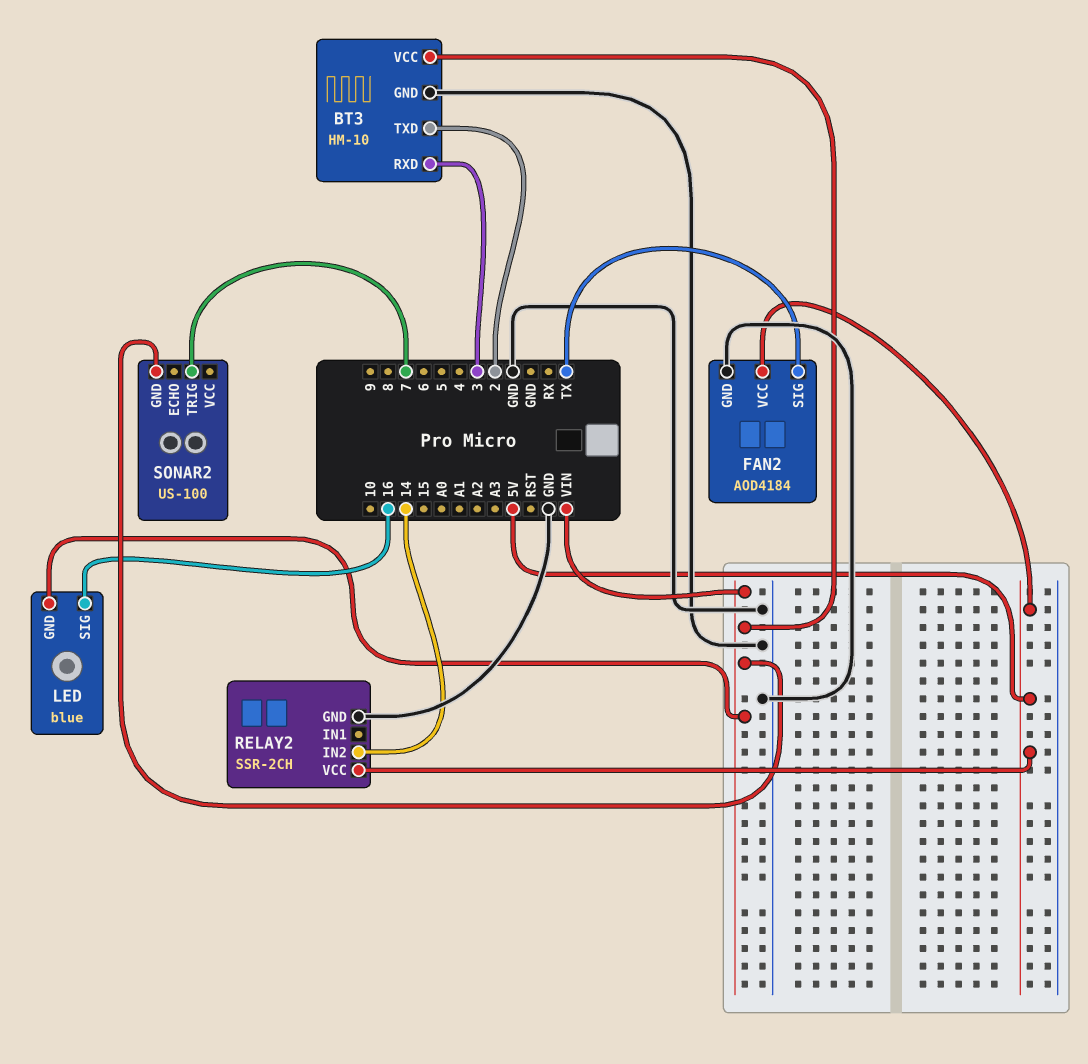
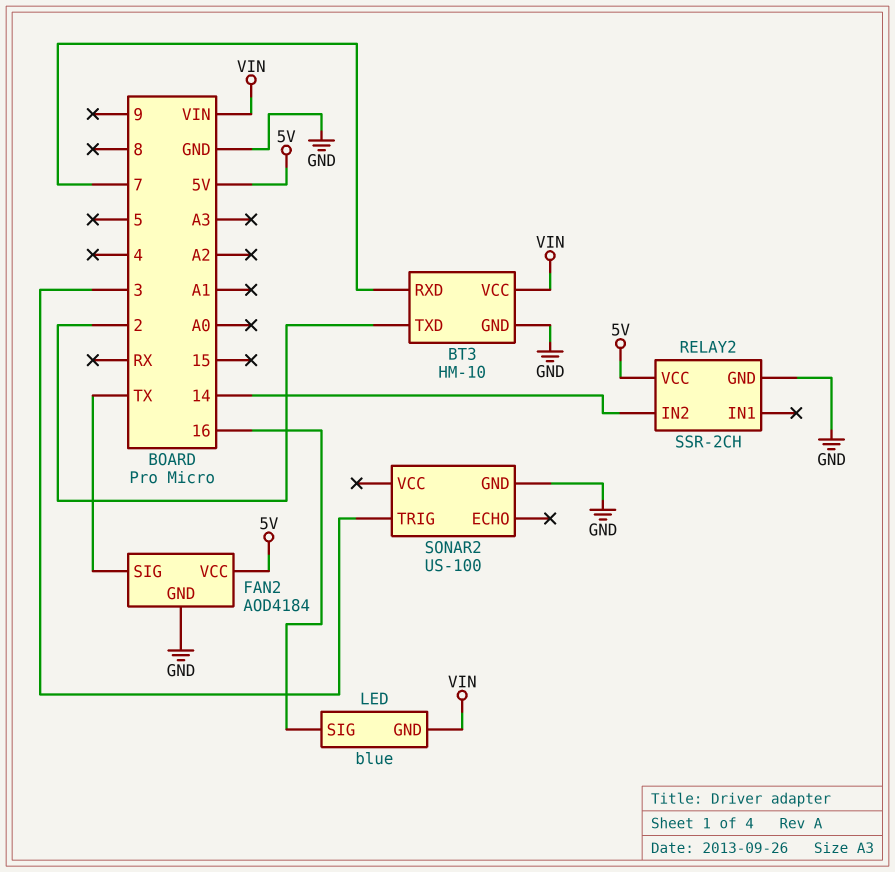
BT3 pin RXD: 3 -> 7
SONAR2 pin GND: VIN -> GND
SONAR2 pin TRIG: 7 -> 3

